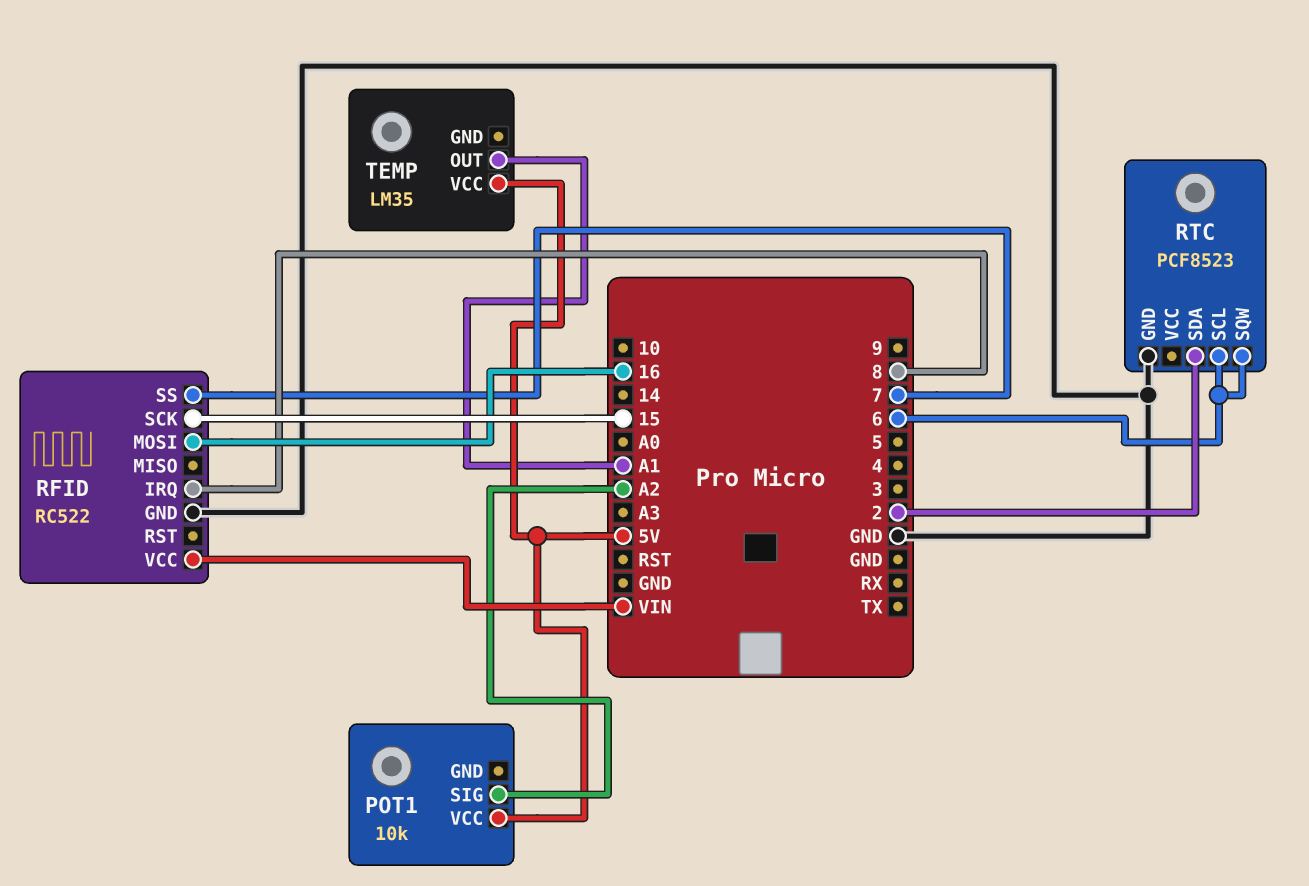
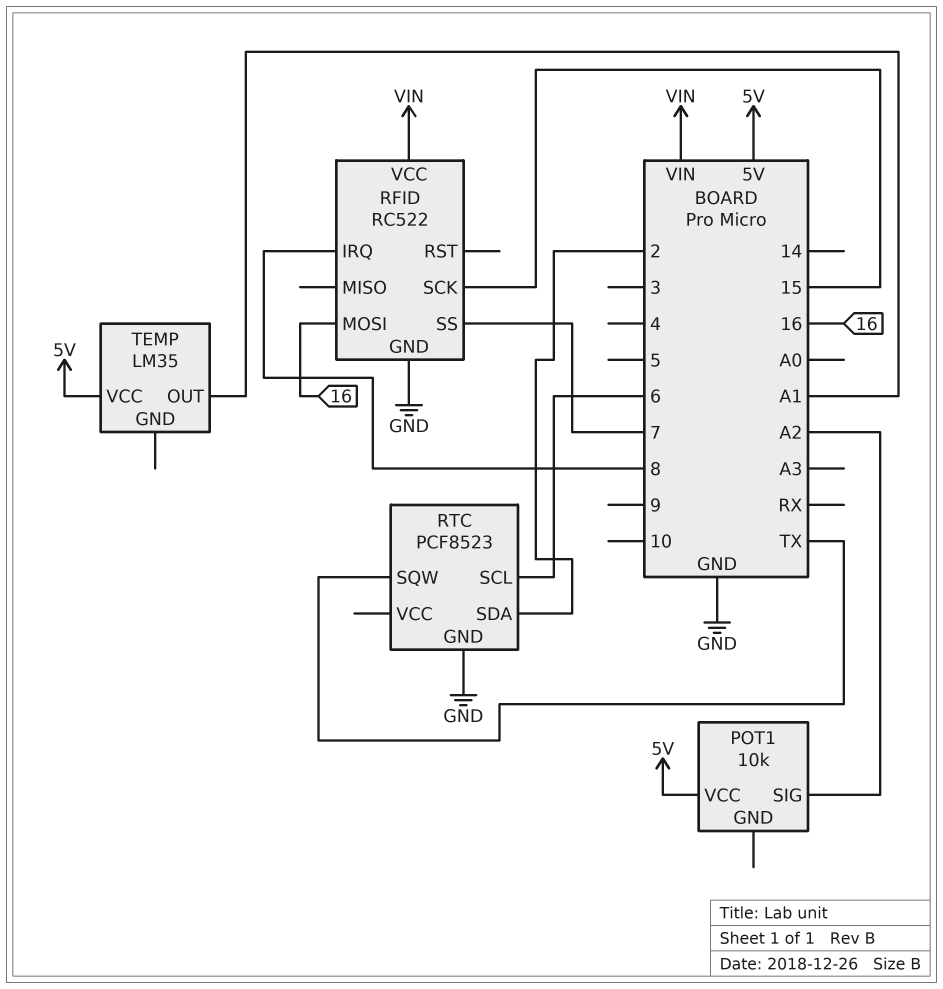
RTC pin SQW: 6 -> TX

